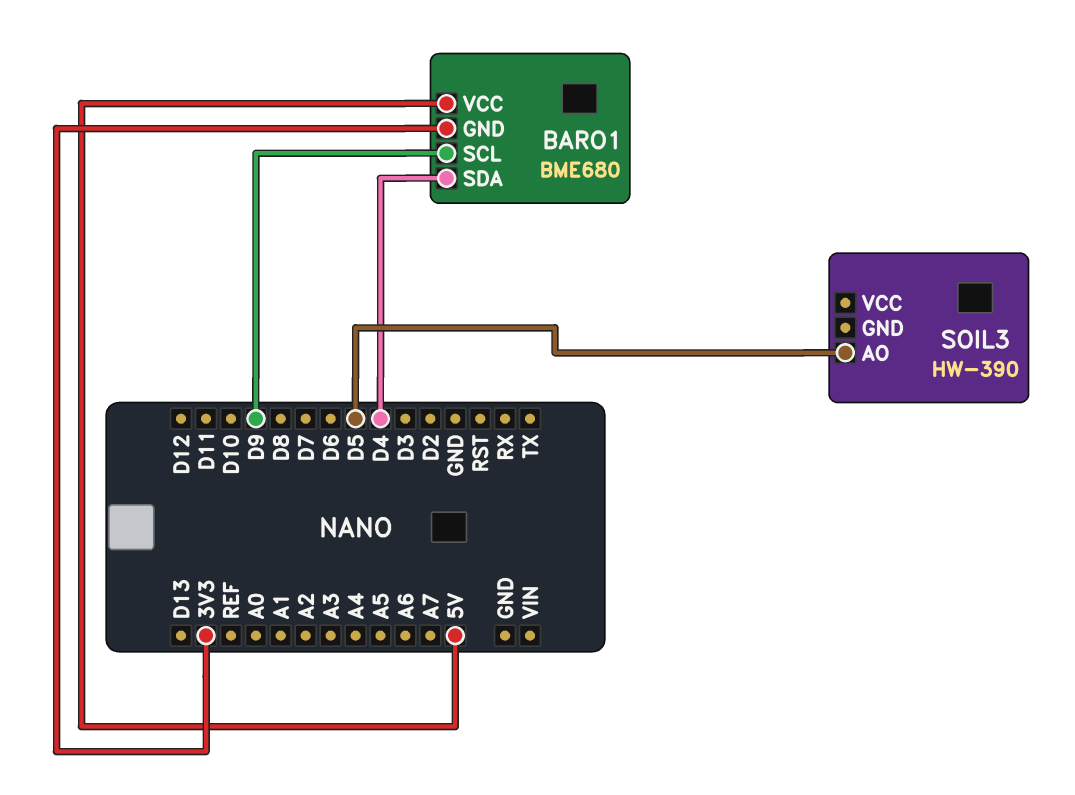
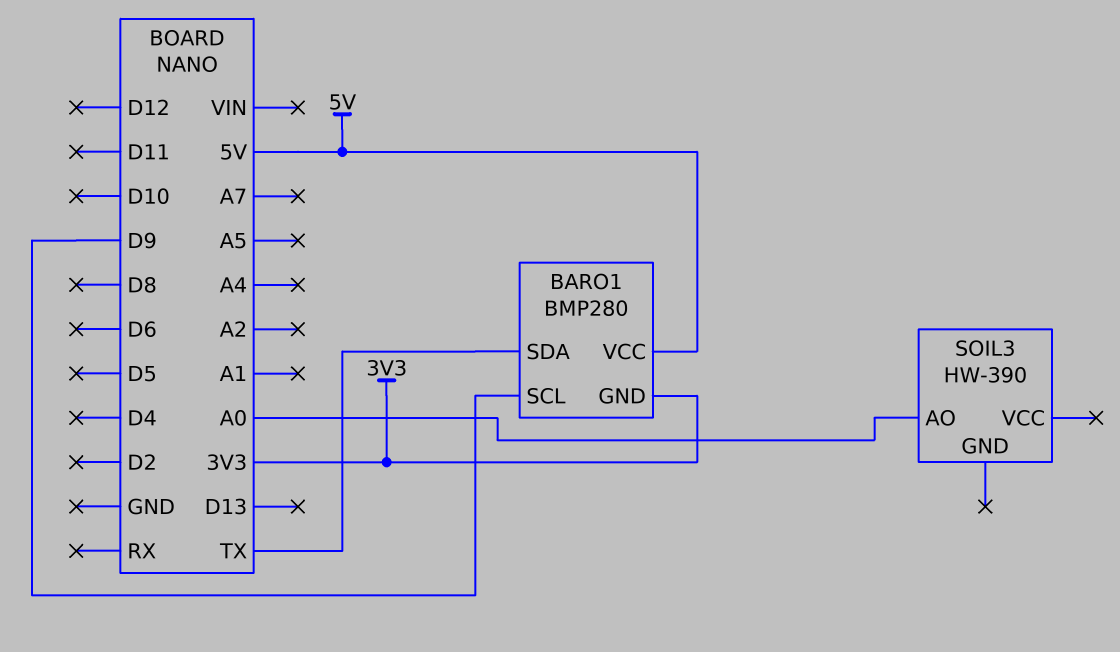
BARO1: BME680 -> BMP280
BARO1 pin SDA: D4 -> TX
SOIL3 pin AO: D5 -> A0

